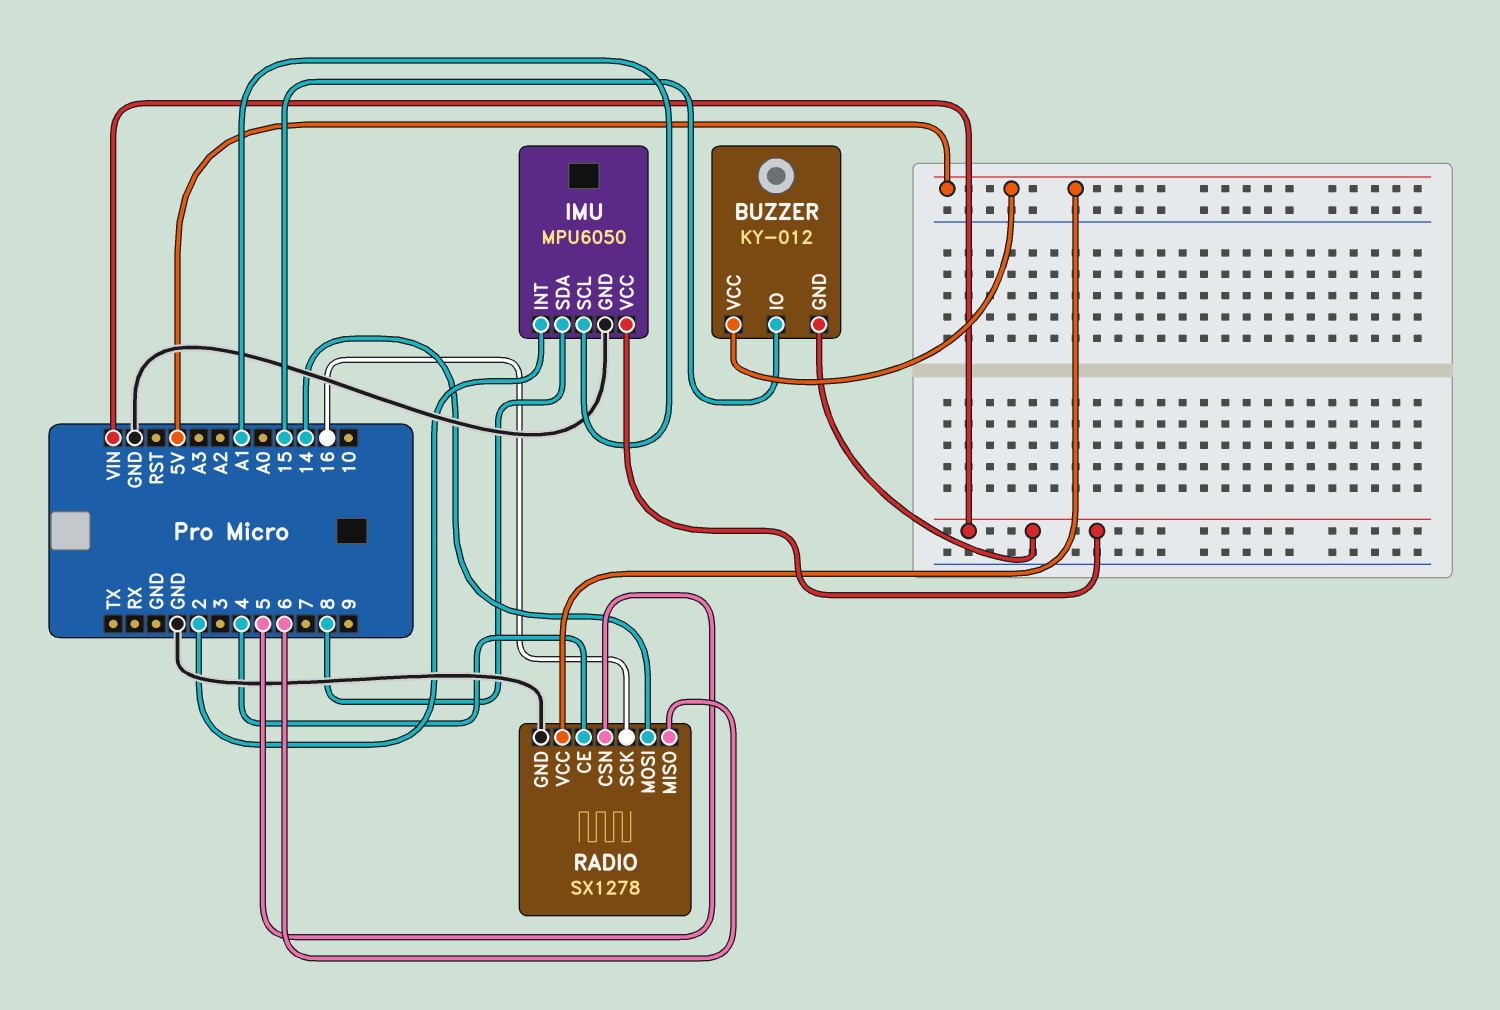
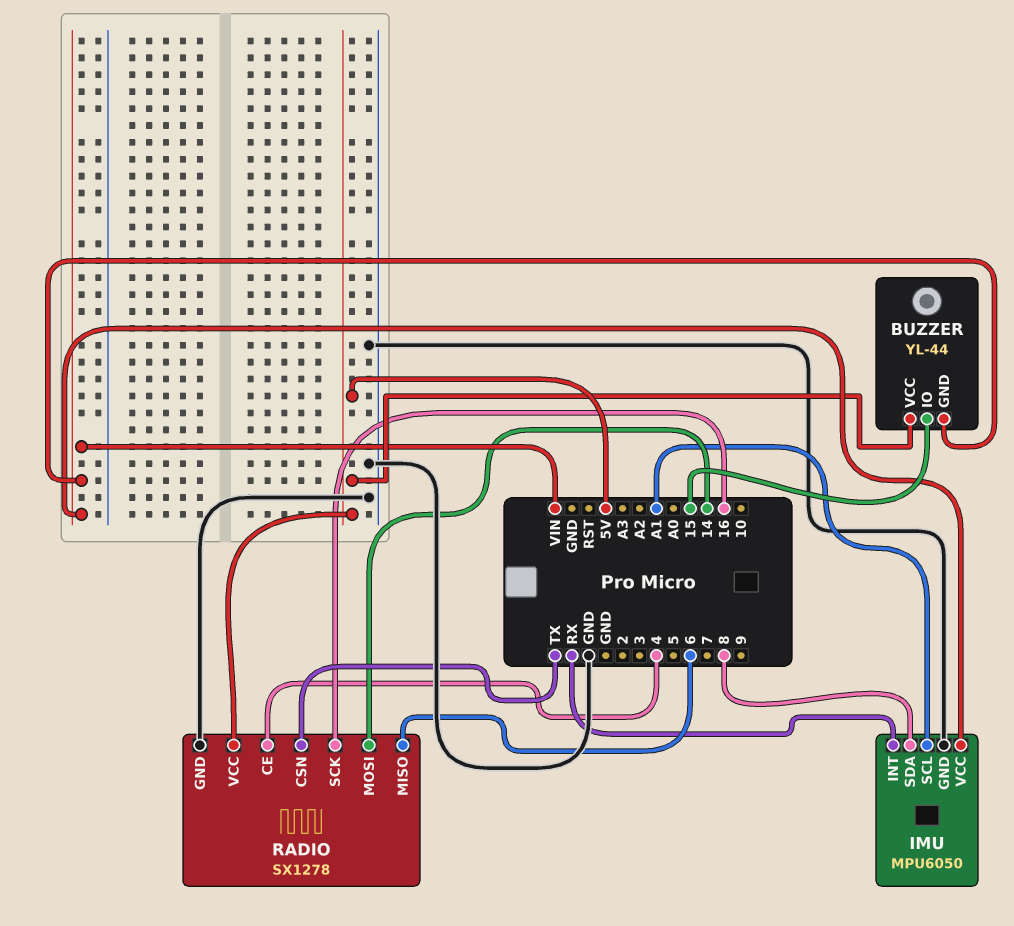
BUZZER: KY-012 -> YL-44
IMU pin INT: 2 -> RX
RADIO pin CSN: 5 -> TX

